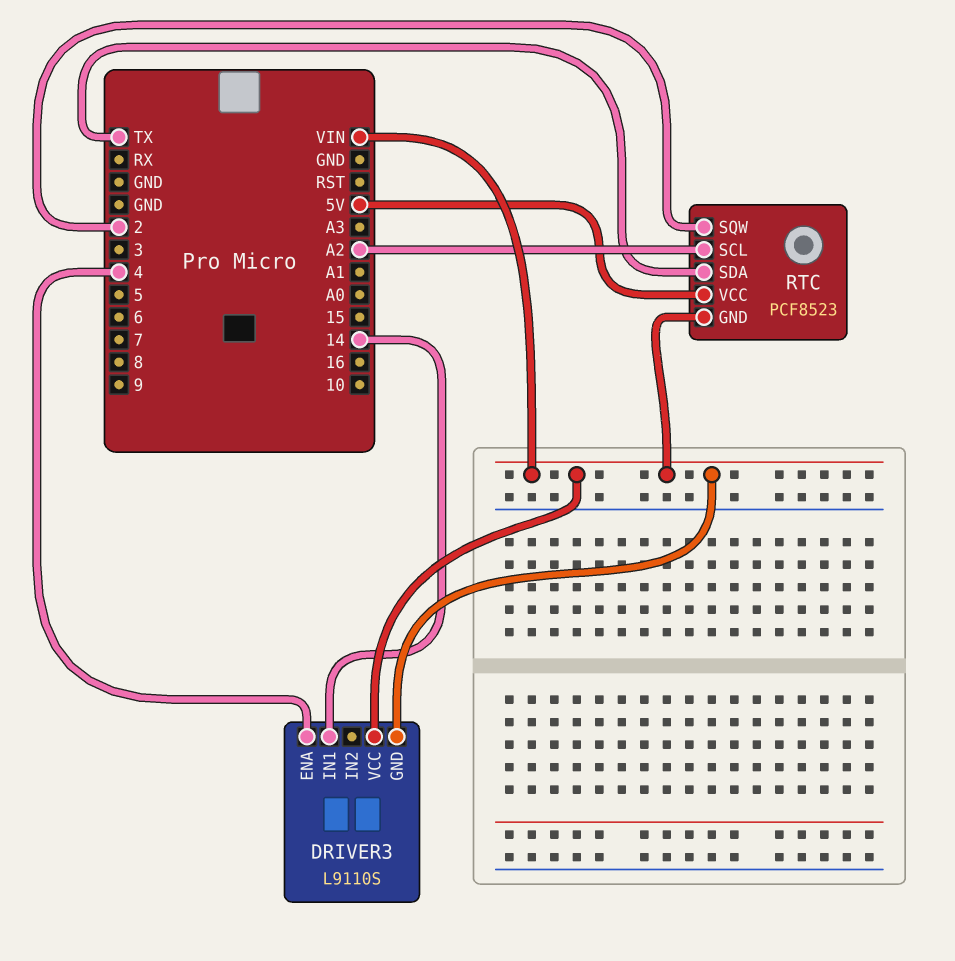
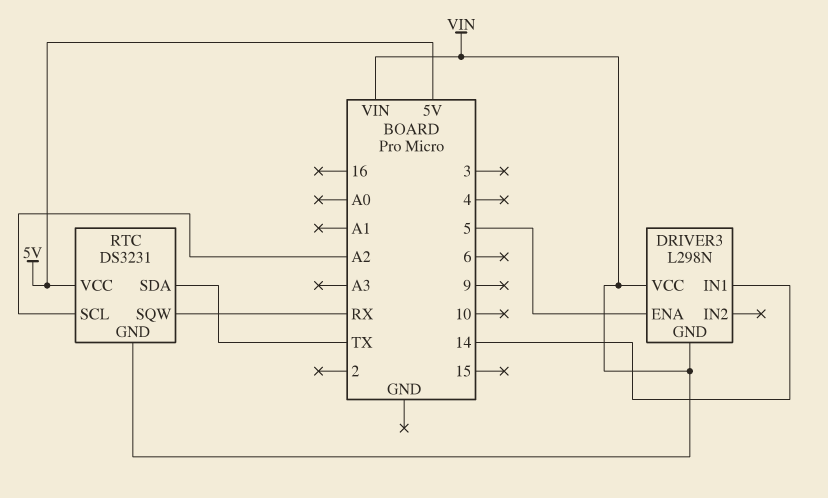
DRIVER3: L9110S -> L298N
DRIVER3 pin ENA: 4 -> 5
RTC: PCF8523 -> DS3231
RTC pin SQW: 2 -> RX

